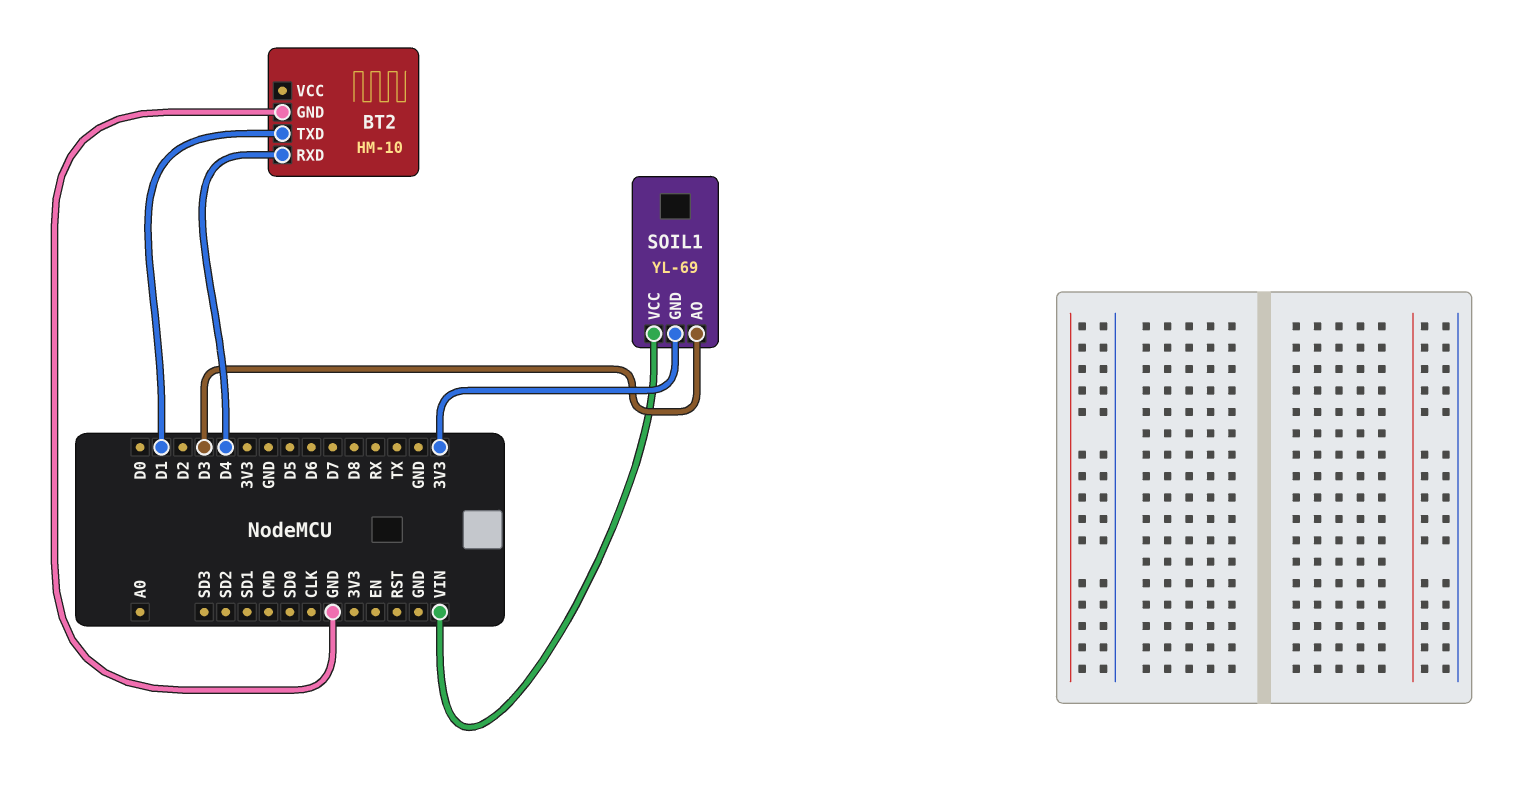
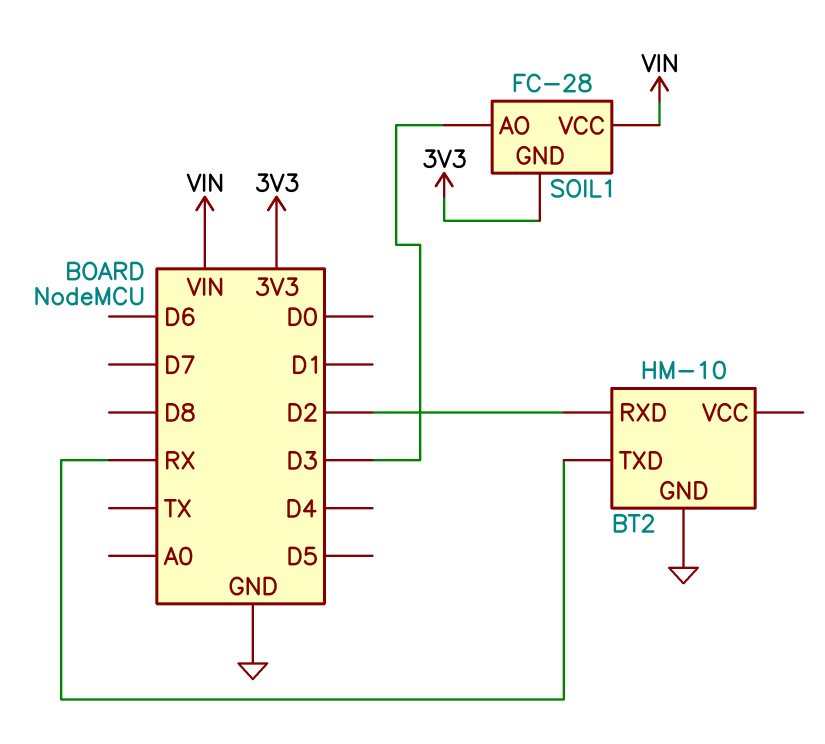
BT2 pin RXD: D4 -> D2
BT2 pin TXD: D1 -> RX
SOIL1: YL-69 -> FC-28

